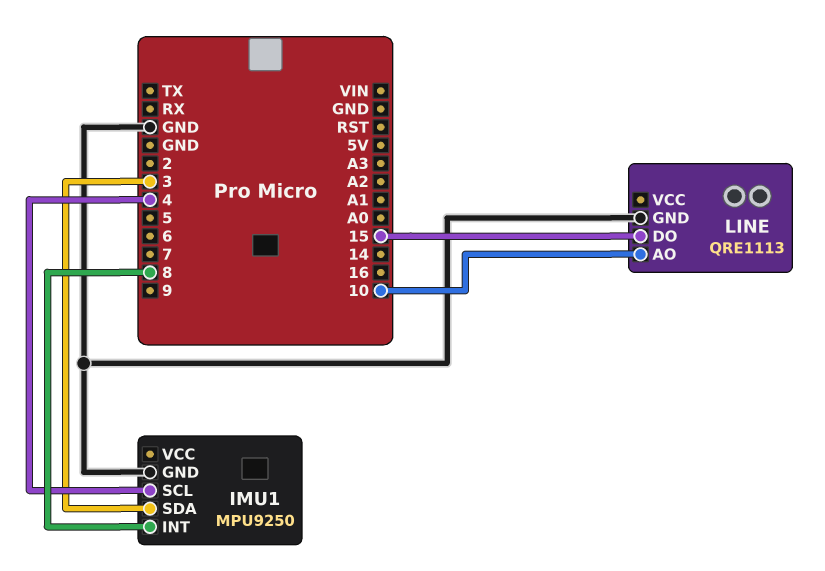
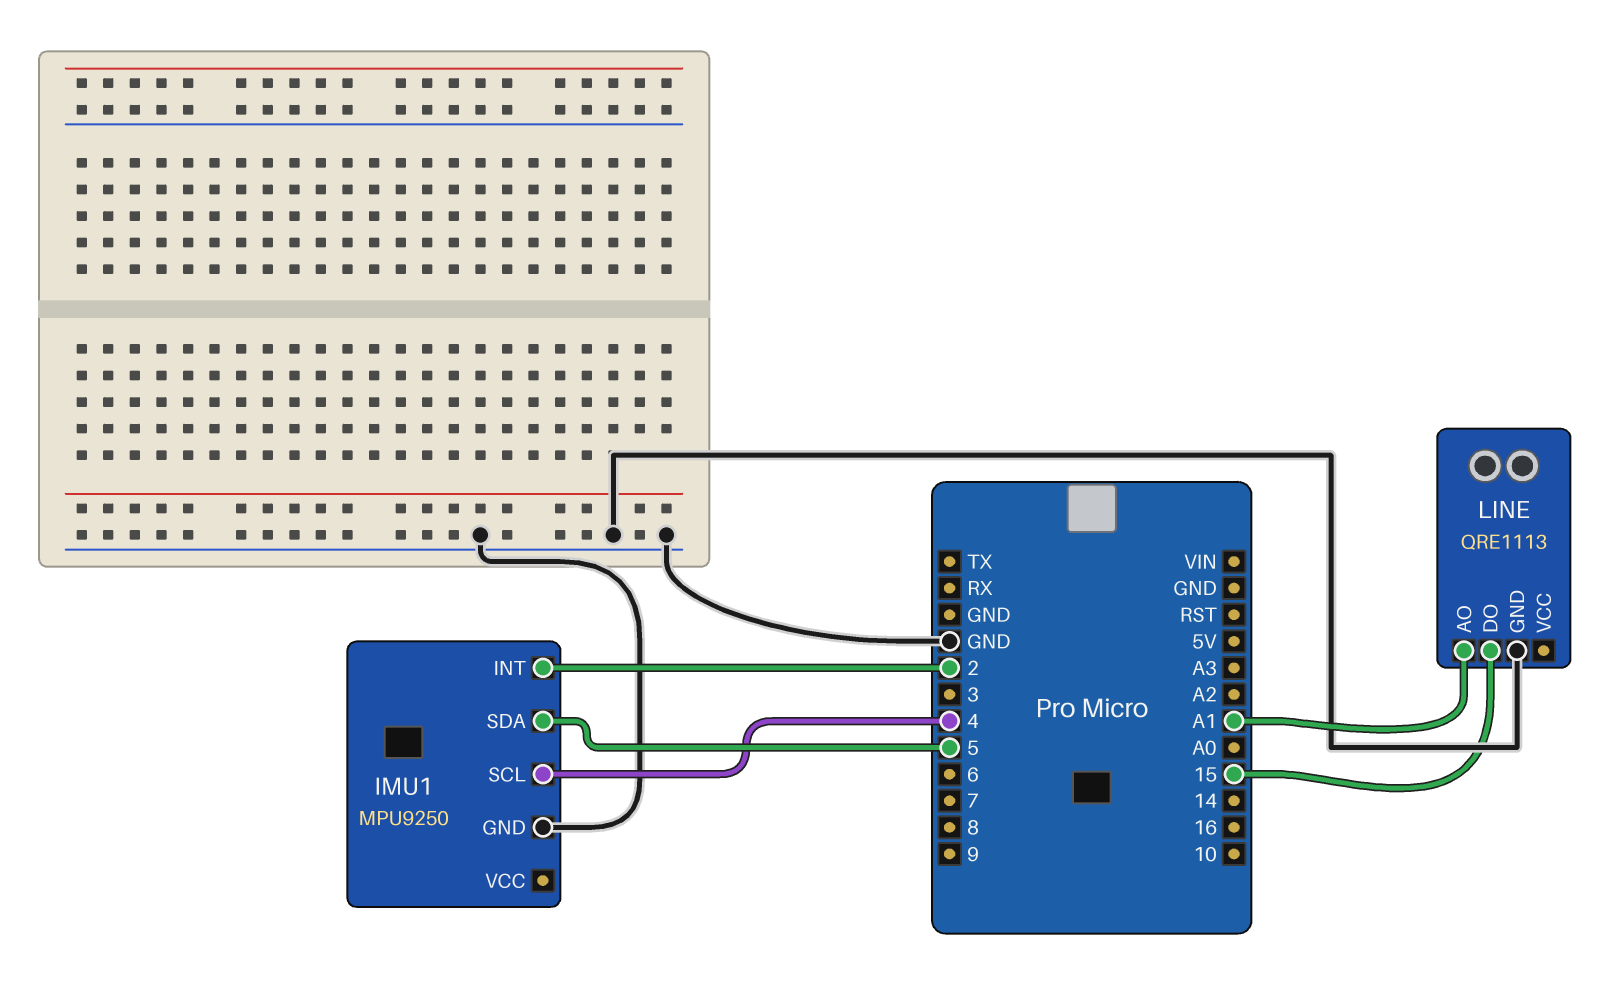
IMU1 pin INT: 8 -> 2
IMU1 pin SDA: 3 -> 5
LINE pin AO: 10 -> A1

